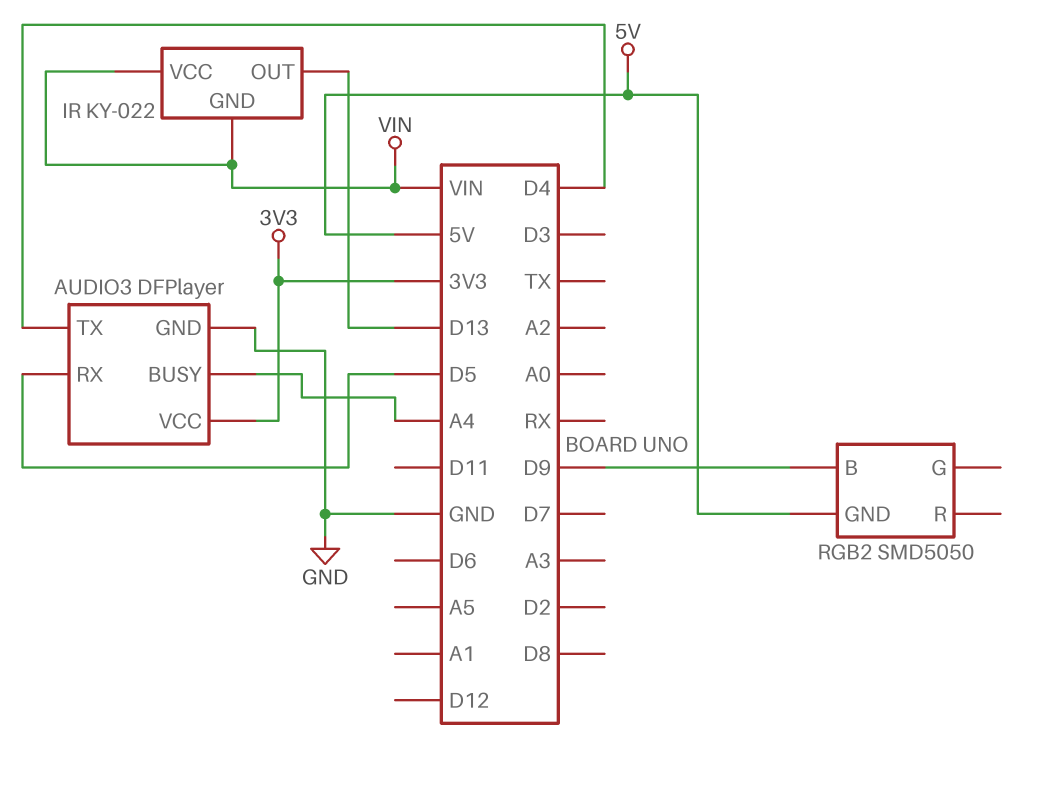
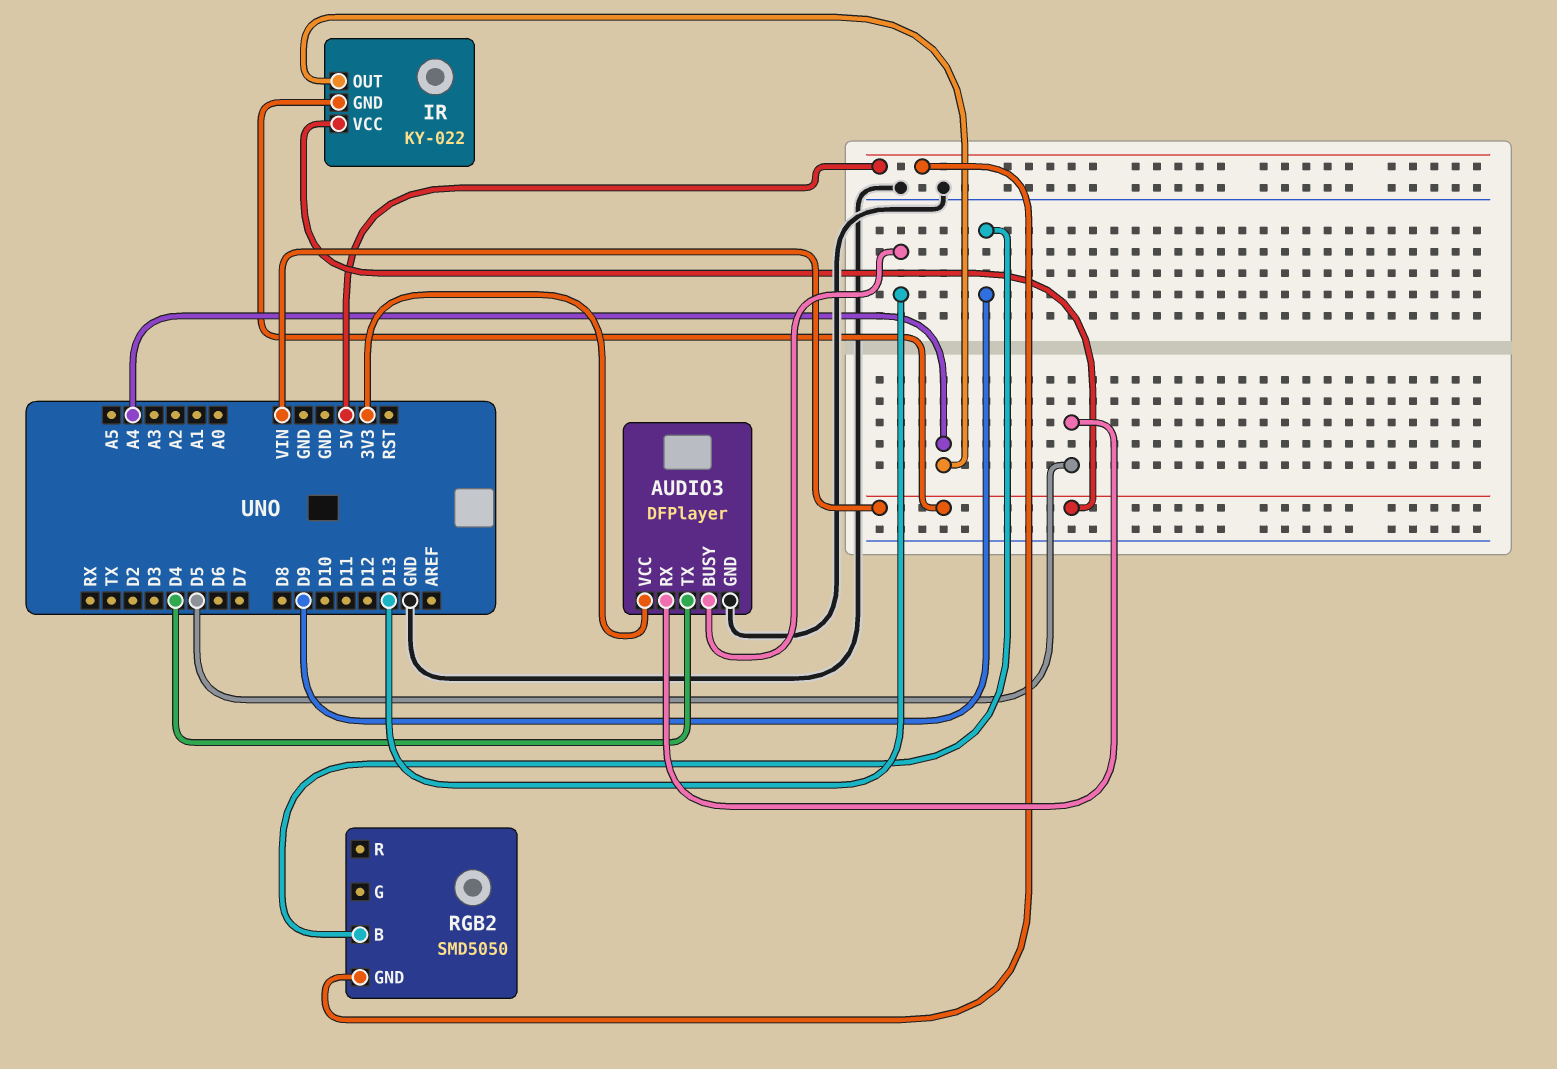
AUDIO3 pin BUSY: A4 -> D13
IR pin OUT: D13 -> A4

